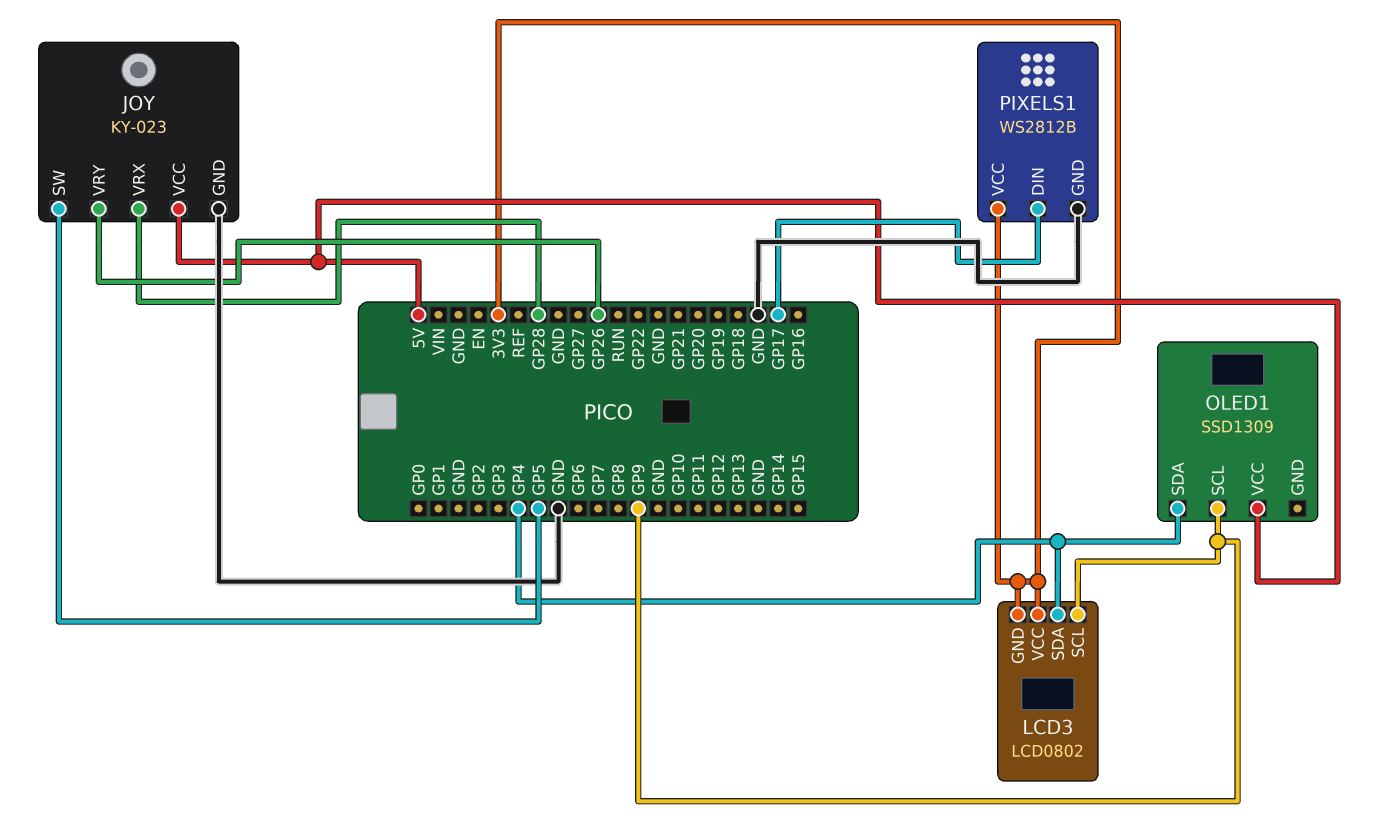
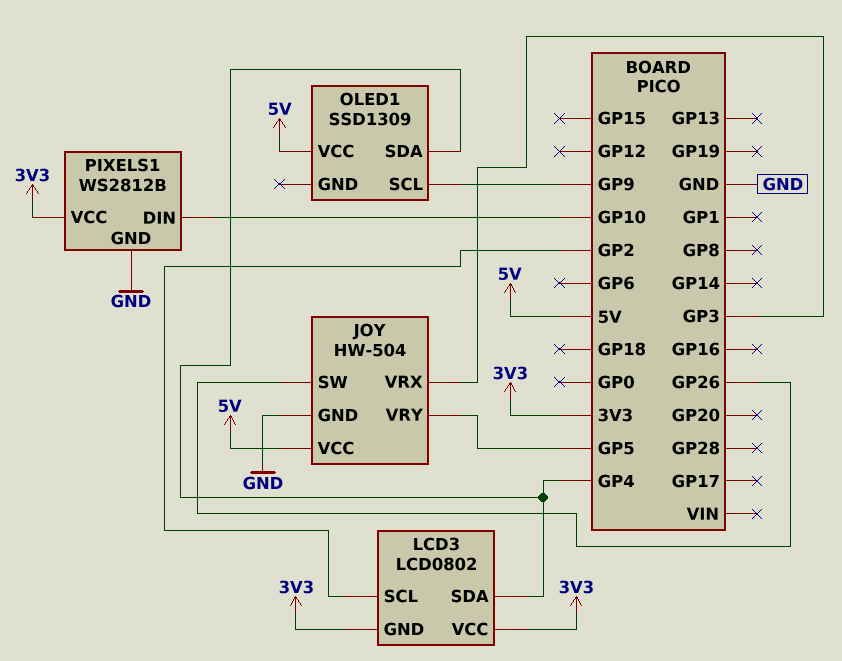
JOY: KY-023 -> HW-504
JOY pin SW: GP5 -> GP26
JOY pin VRX: GP28 -> GP3
JOY pin VRY: GP26 -> GP5
LCD3 pin SCL: GP9 -> GP2
PIXELS1 pin DIN: GP17 -> GP10

